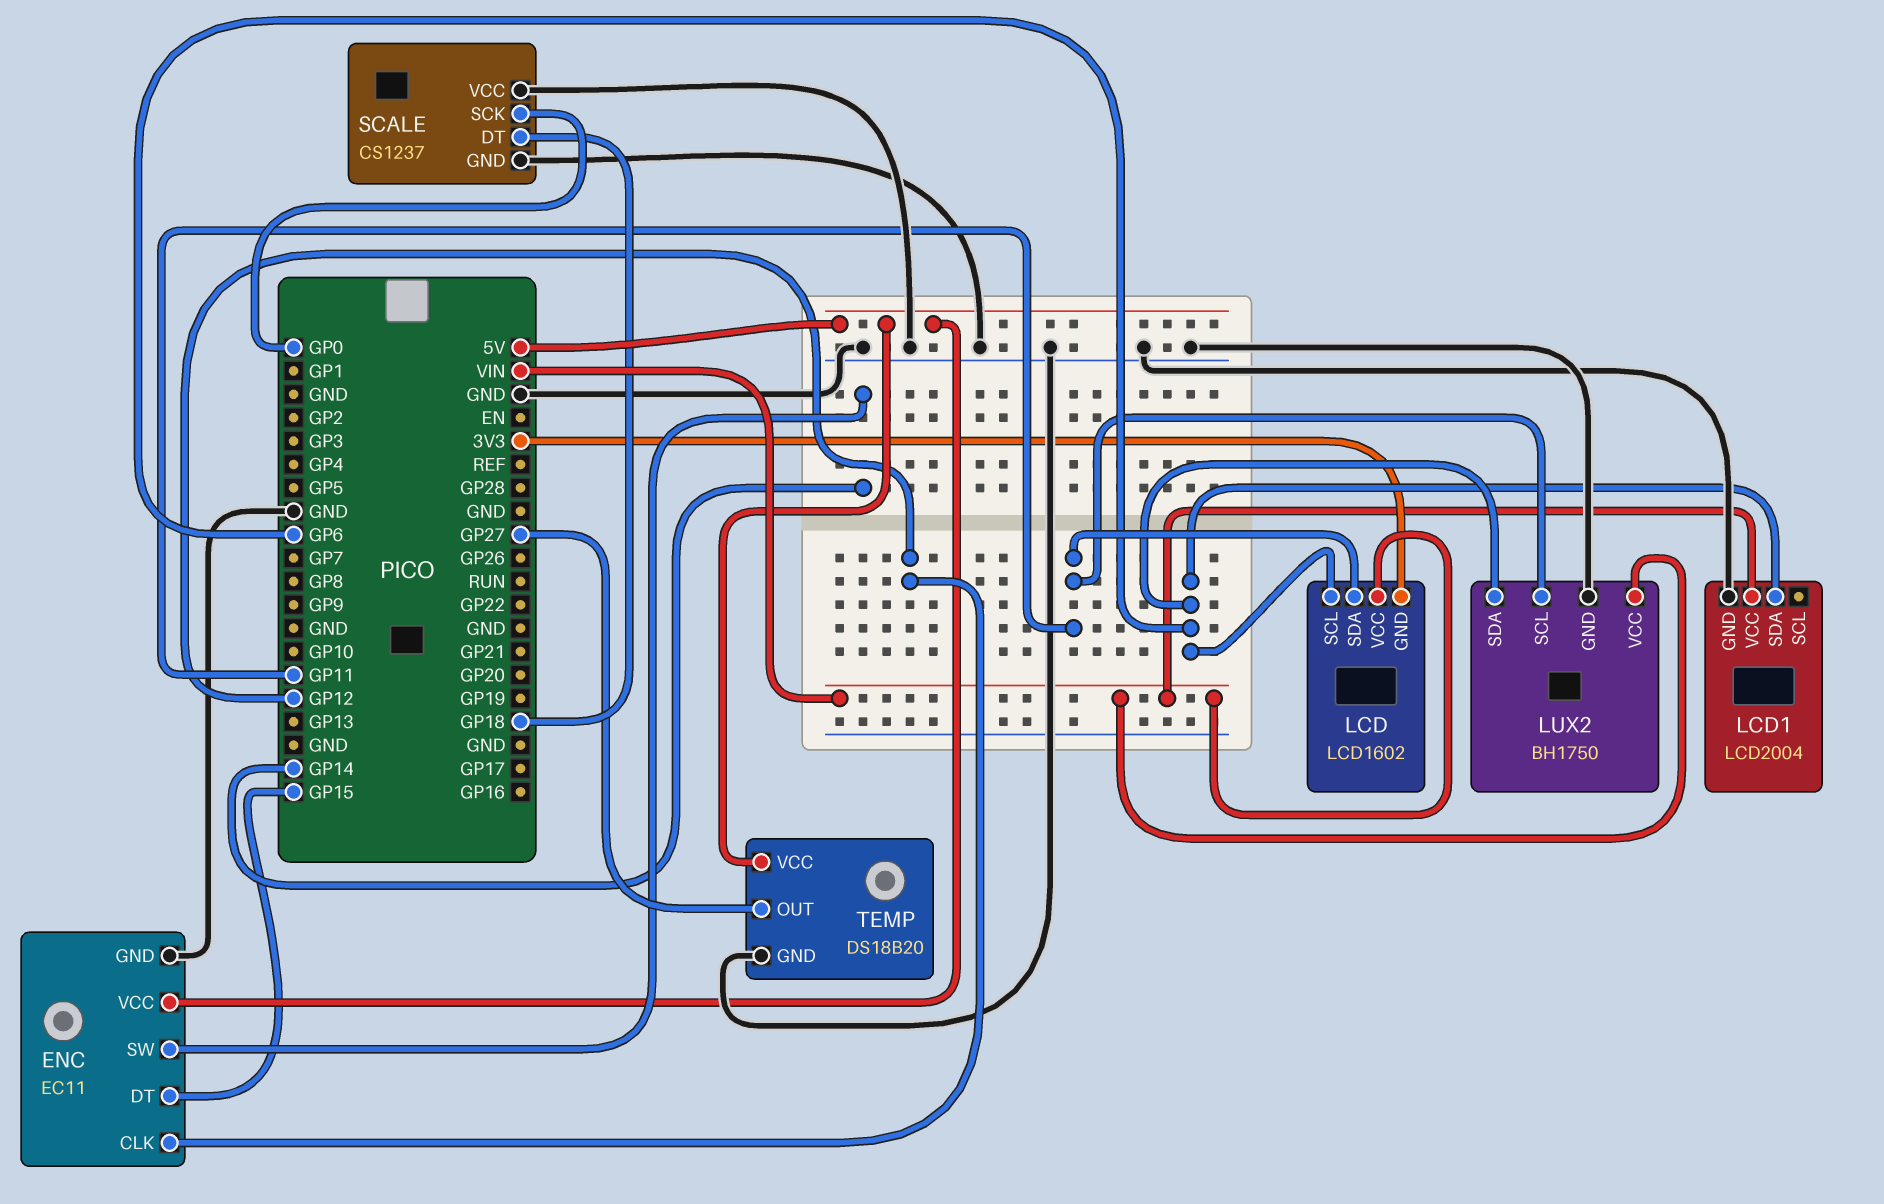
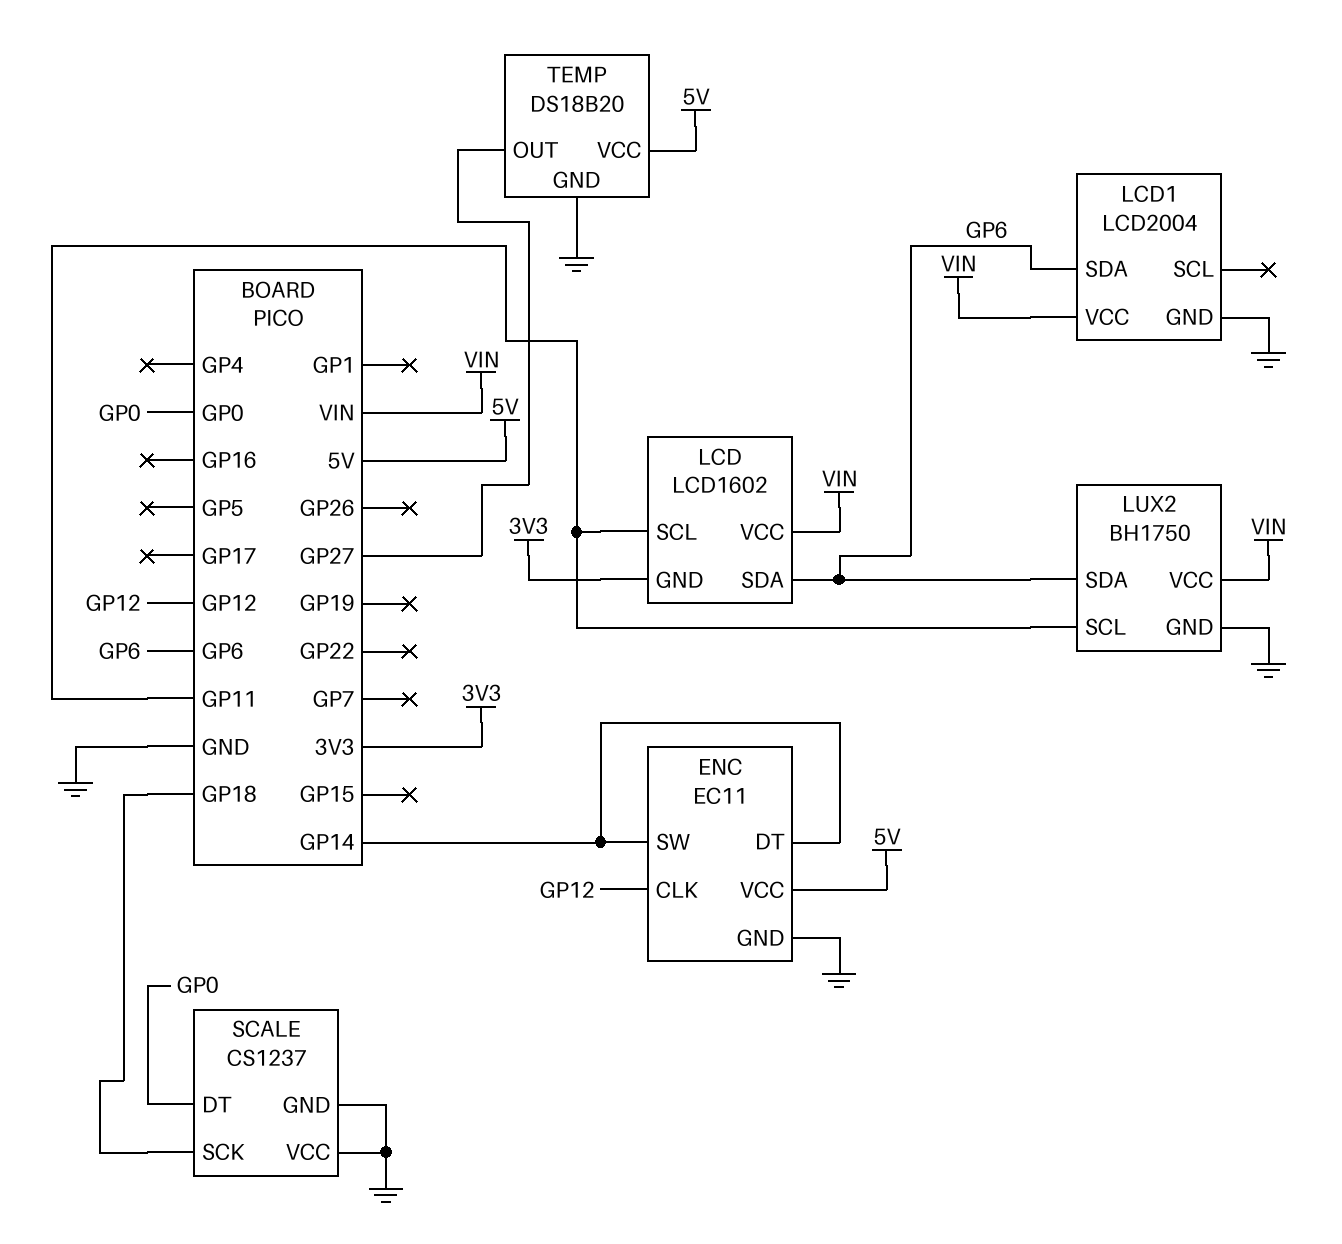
ENC pin DT: GP15 -> GP14
LCD pin SCL: GP6 -> GP11
LCD pin SDA: GP11 -> GP6
SCALE pin DT: GP18 -> GP0
SCALE pin SCK: GP0 -> GP18

